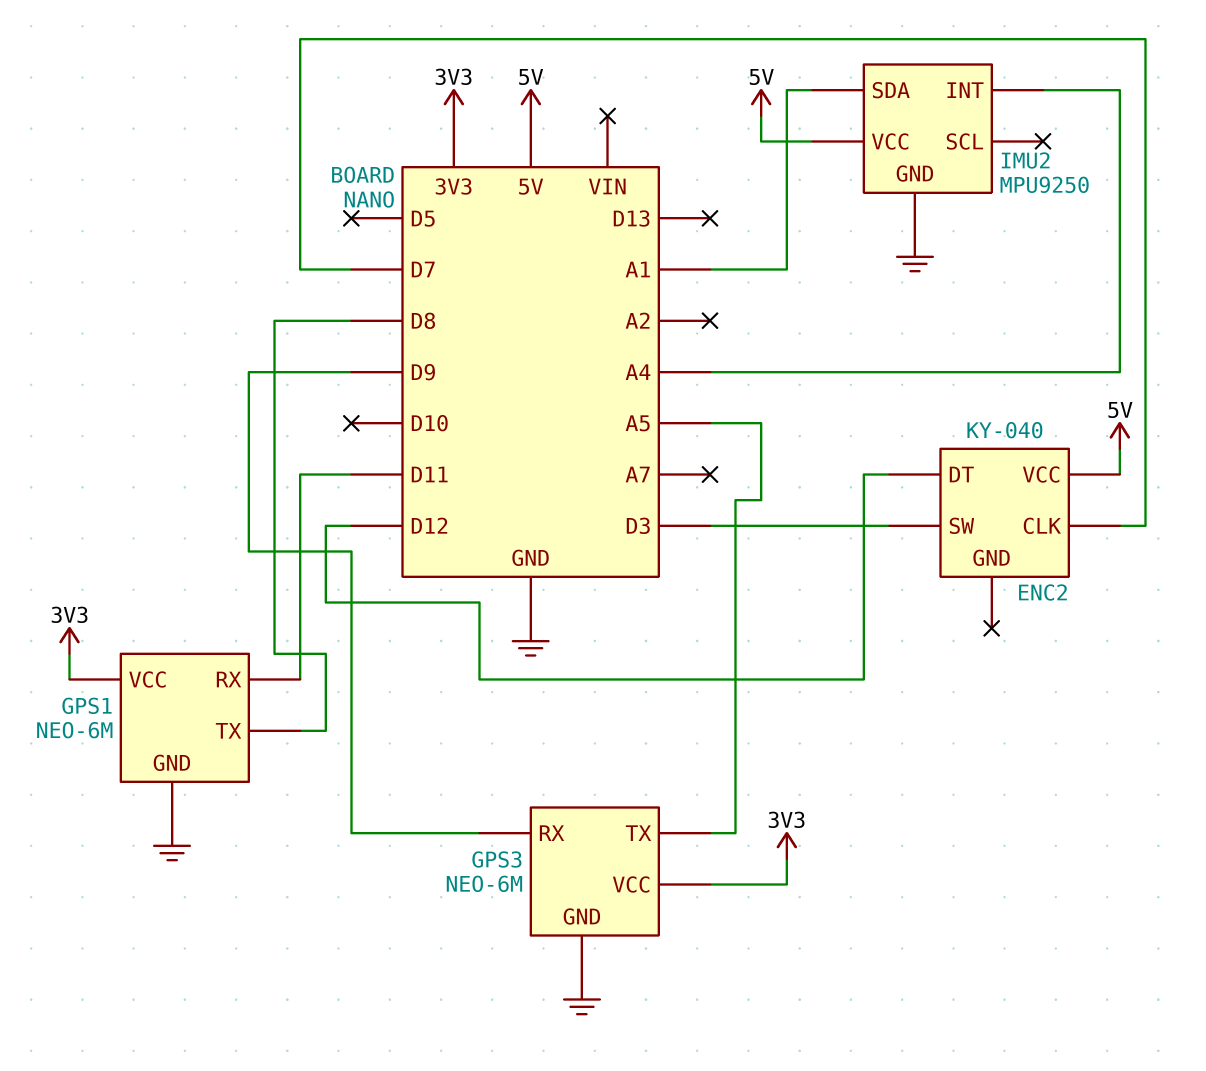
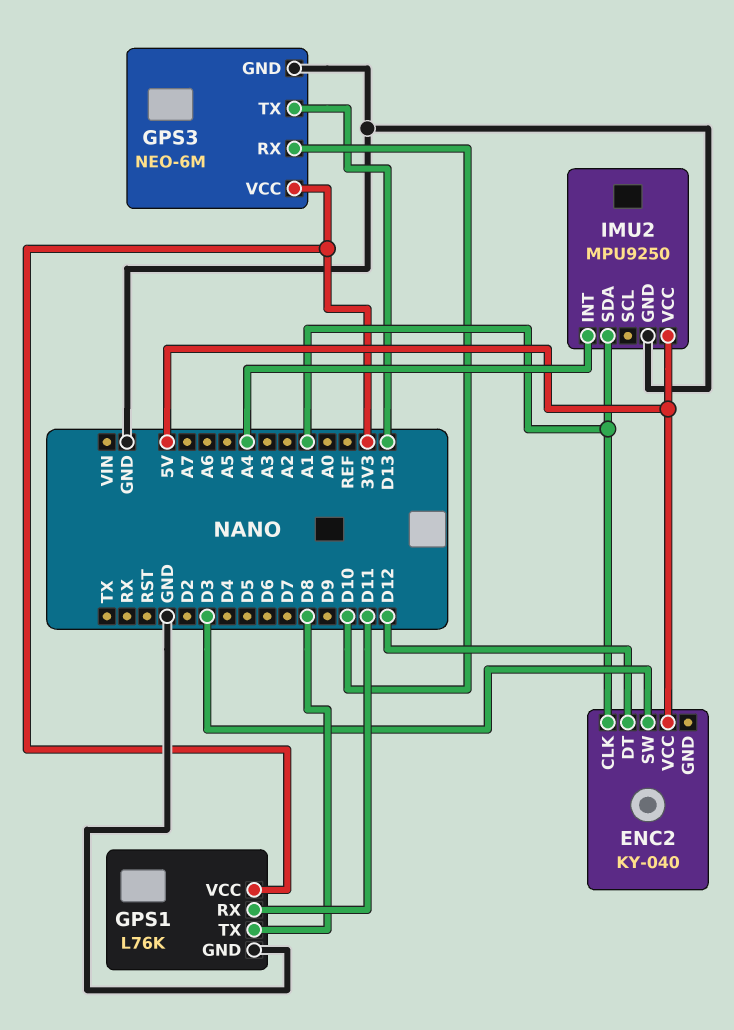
ENC2 pin CLK: D7 -> A1
GPS1: NEO-6M -> L76K
GPS3 pin RX: D9 -> D10
GPS3 pin TX: A5 -> D13

